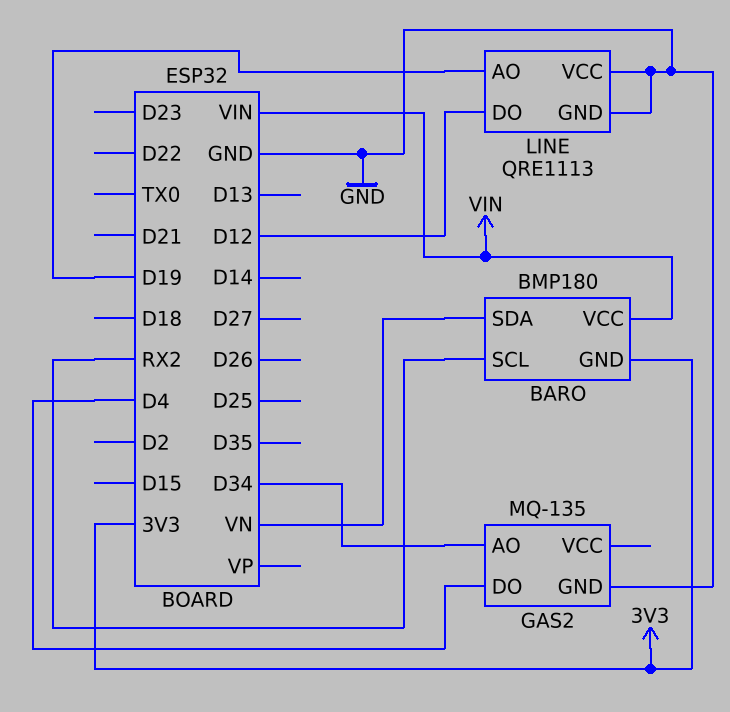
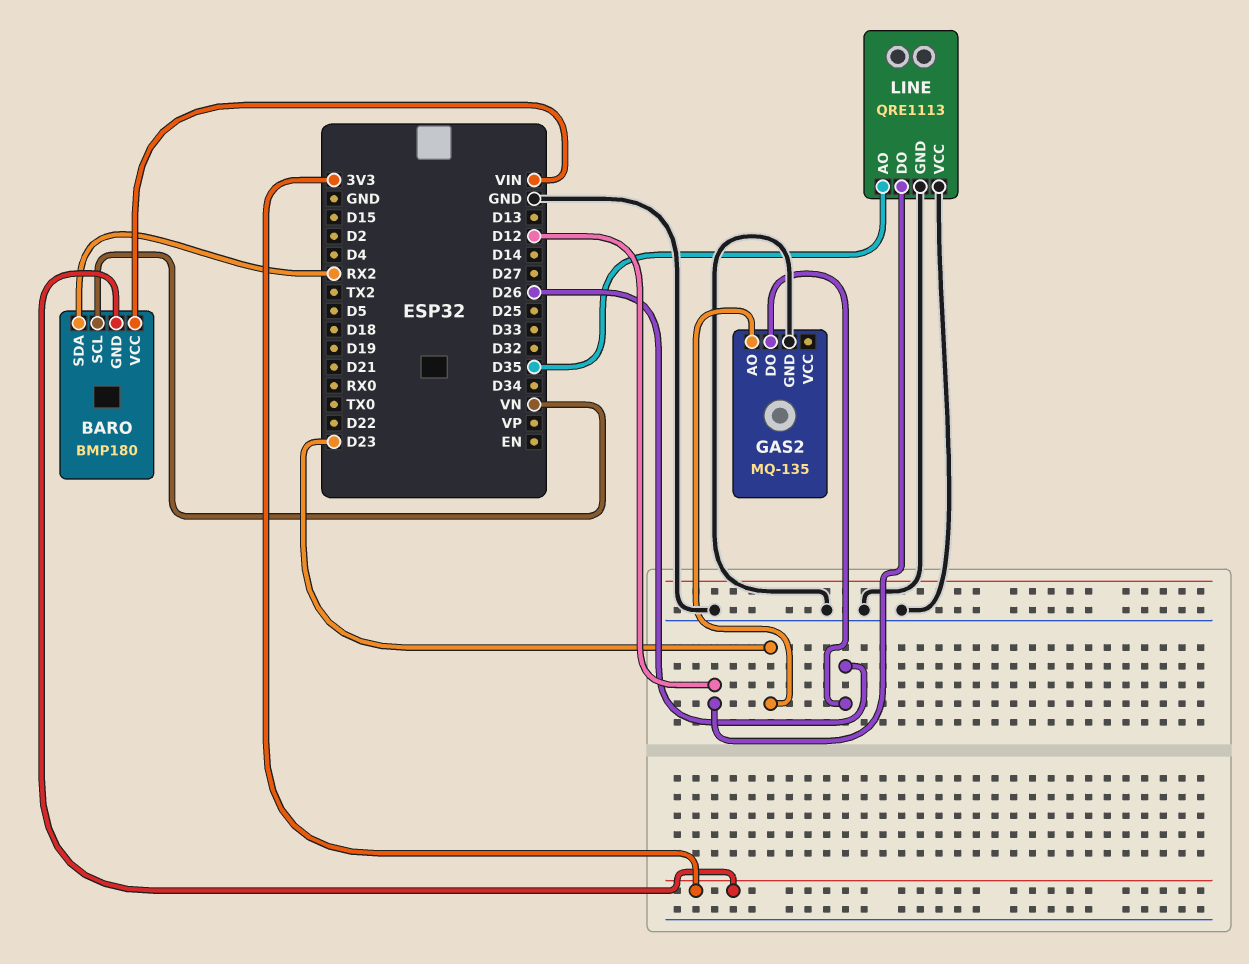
BARO pin SCL: RX2 -> VN
BARO pin SDA: VN -> RX2
GAS2 pin AO: D34 -> D23
GAS2 pin DO: D4 -> D26
LINE pin AO: D19 -> D35

